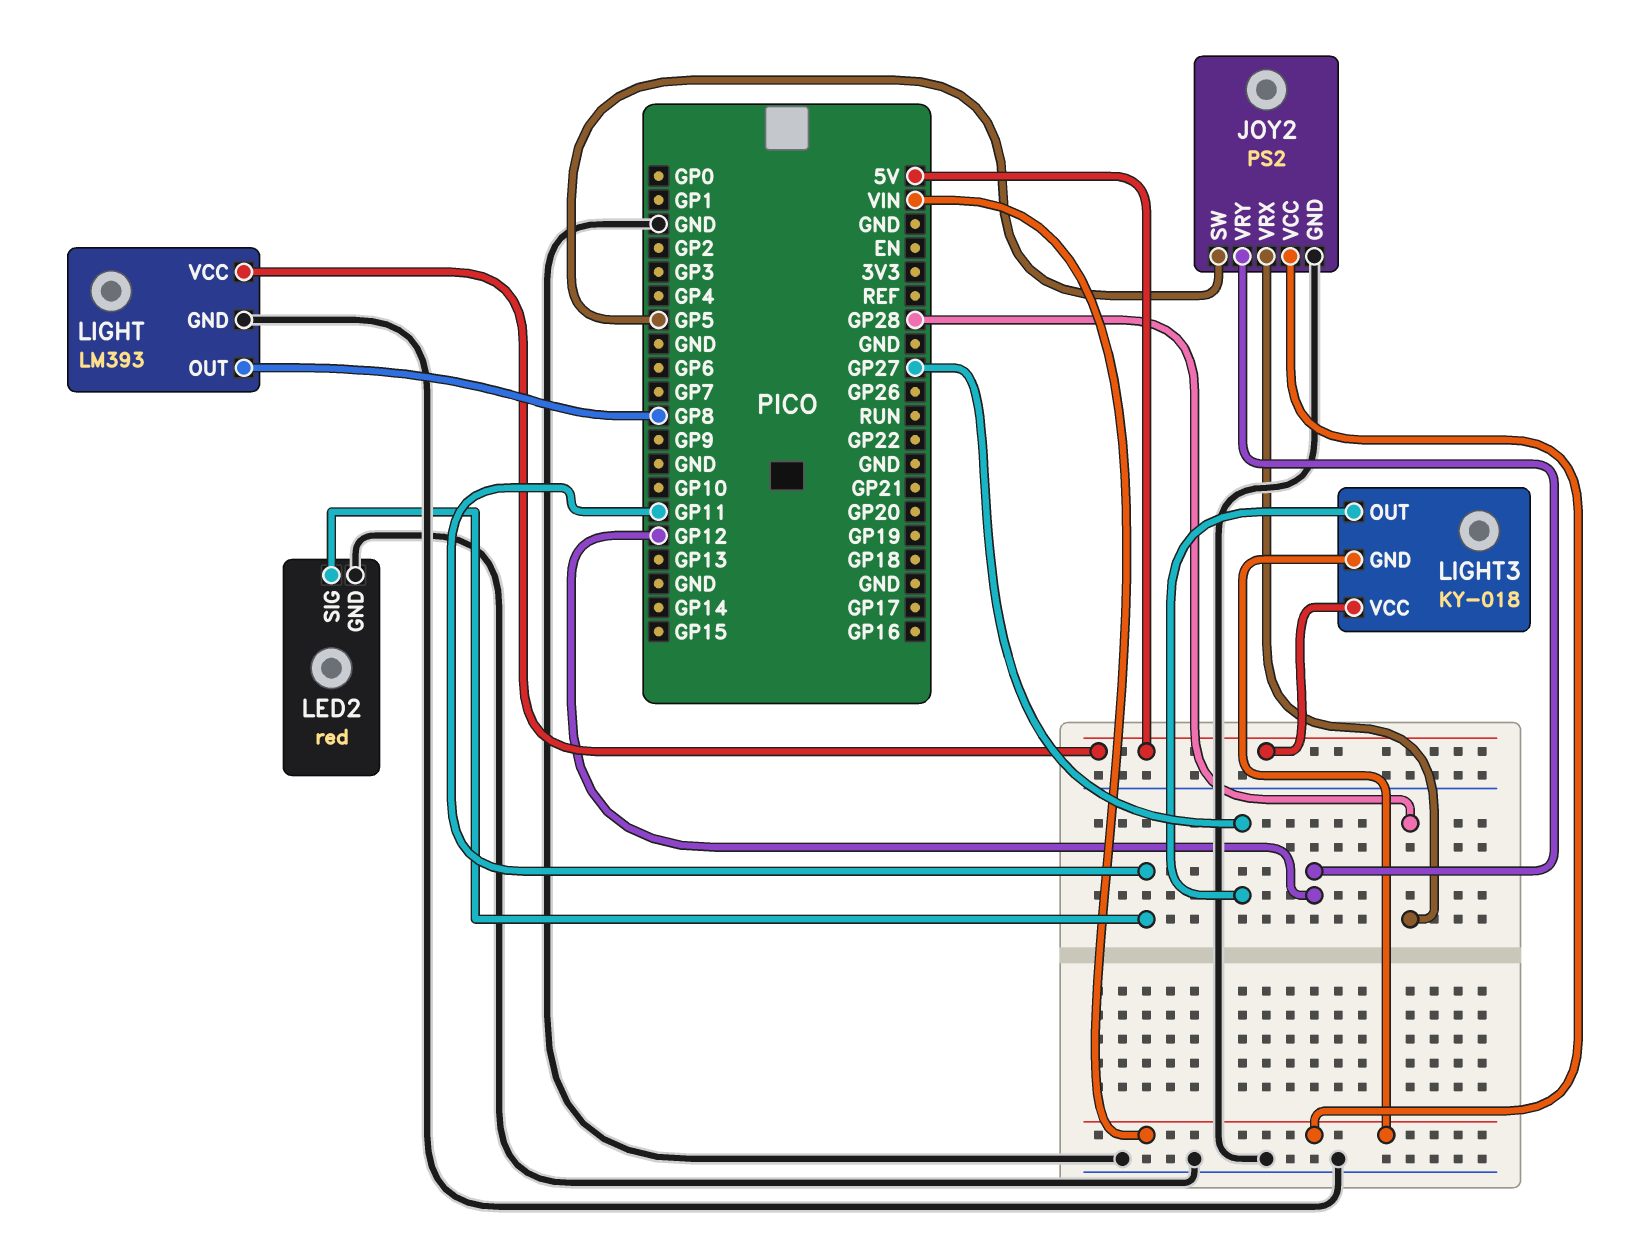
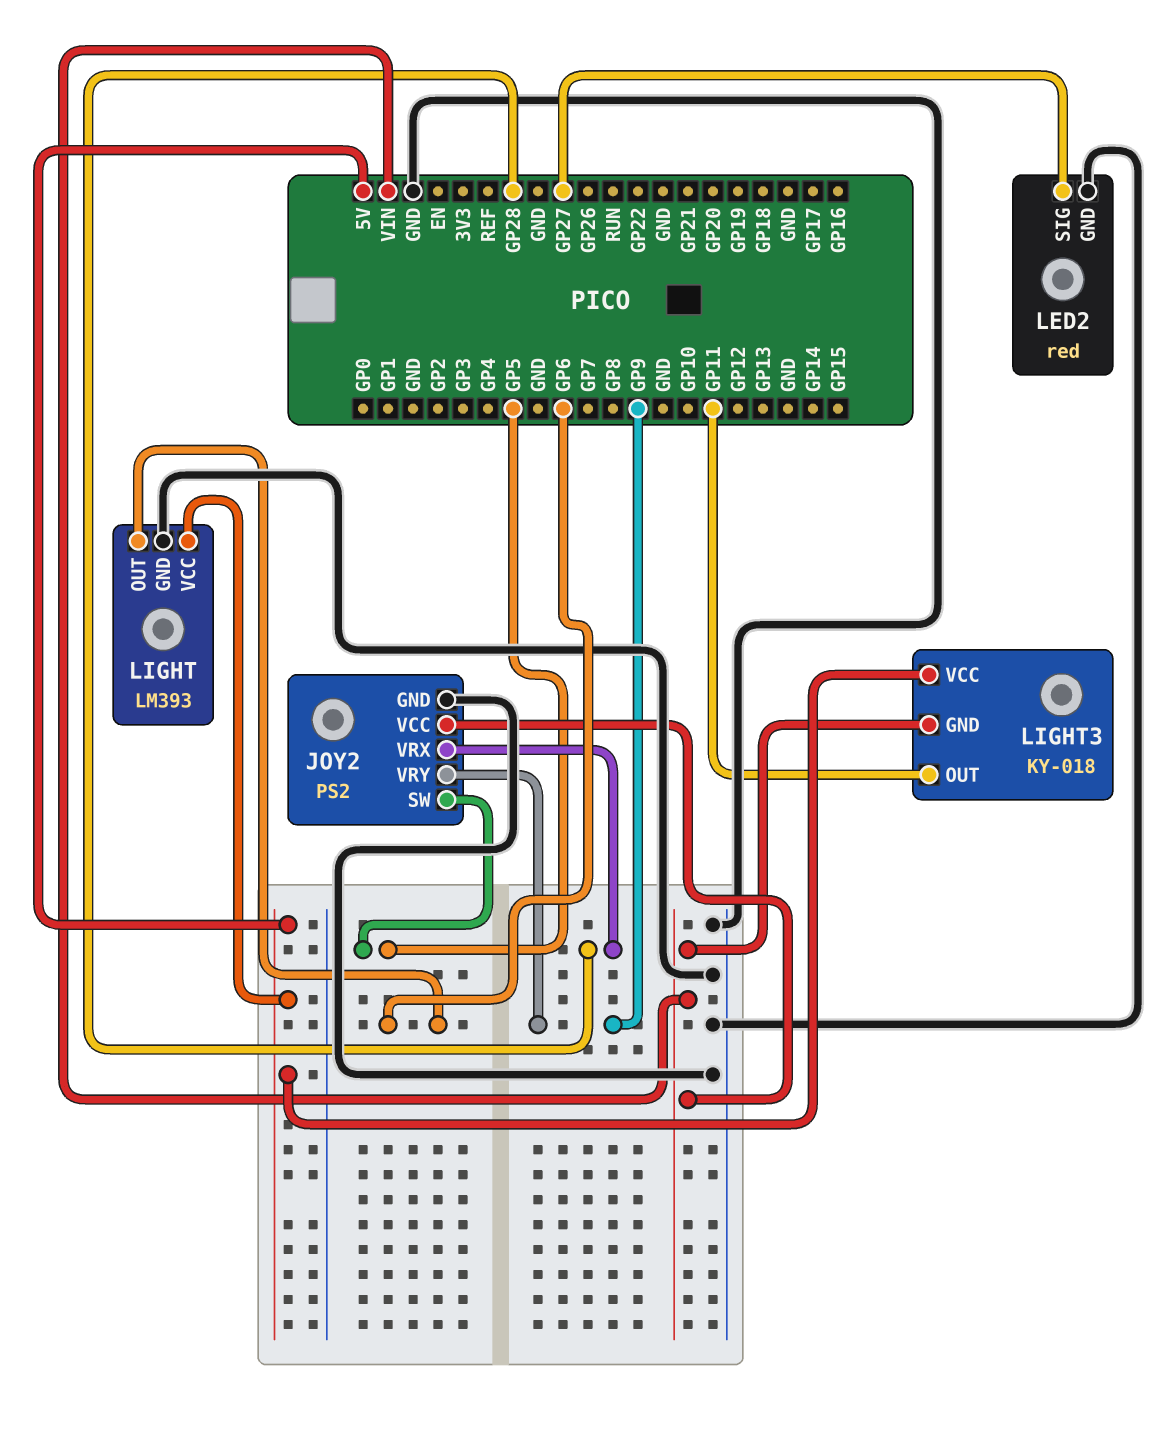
JOY2 pin VRY: GP12 -> GP9
LED2 pin SIG: GP11 -> GP27
LIGHT pin OUT: GP8 -> GP6
LIGHT3 pin OUT: GP27 -> GP11

